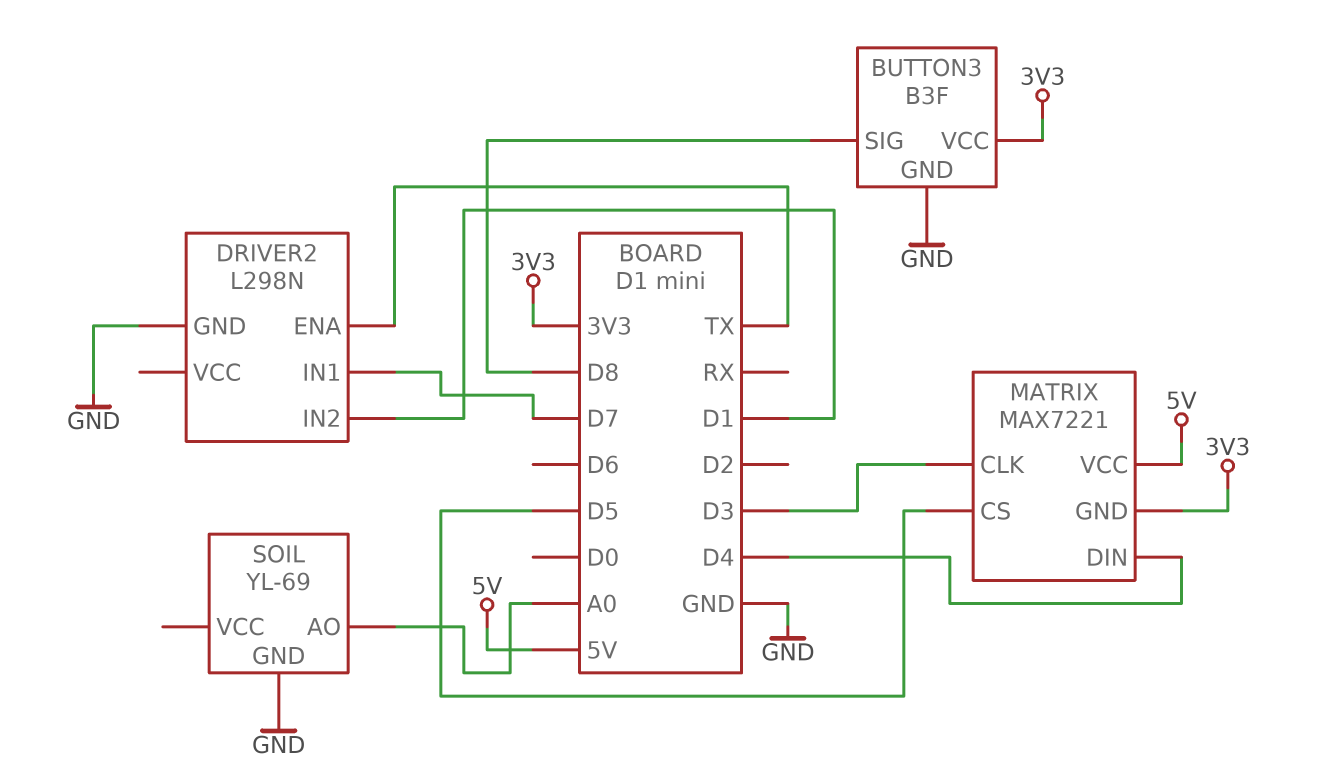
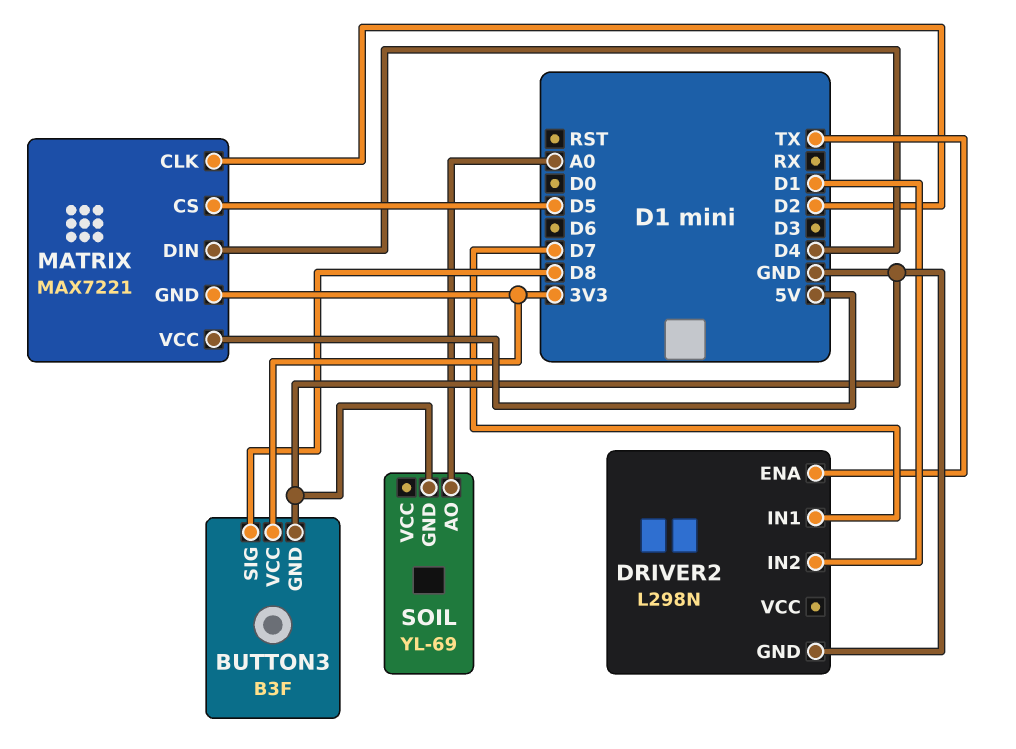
MATRIX pin CLK: D3 -> D2

